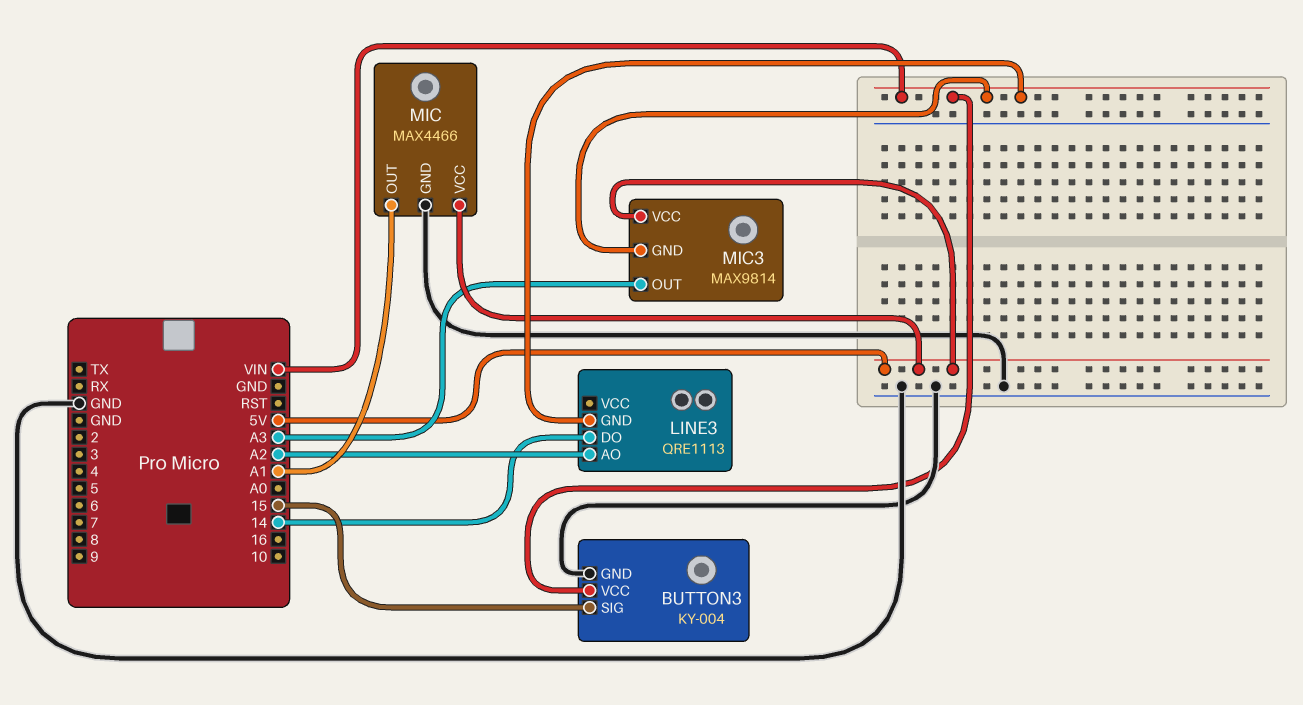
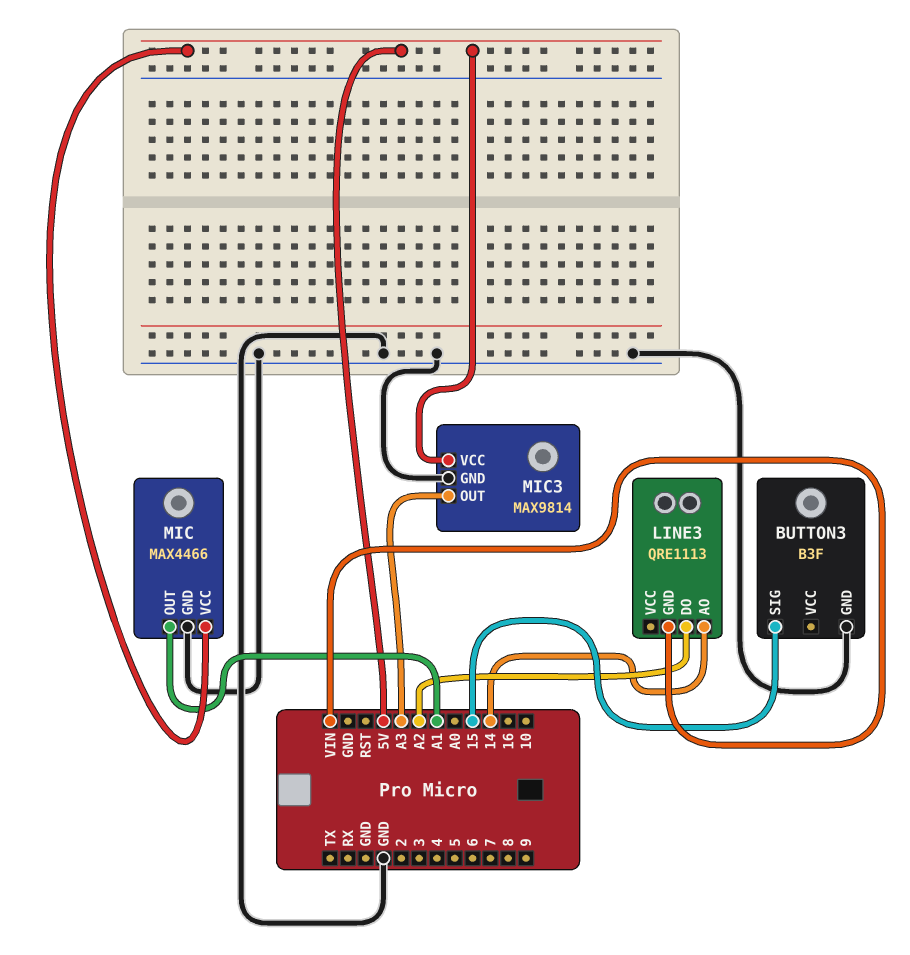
BUTTON3: KY-004 -> B3F
BUTTON3 pin VCC: VIN -> none
LINE3 pin AO: A2 -> 14
LINE3 pin DO: 14 -> A2
MIC3 pin GND: VIN -> GND

